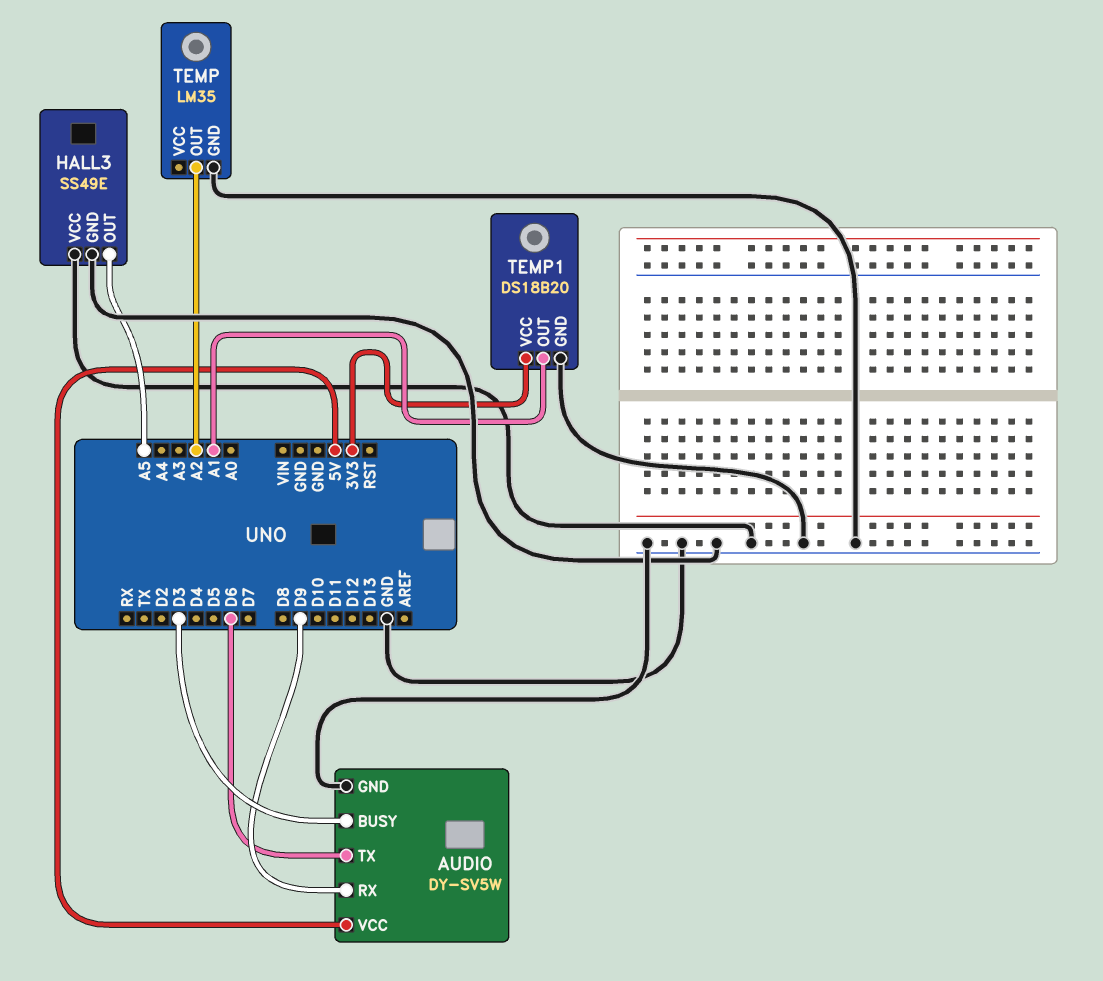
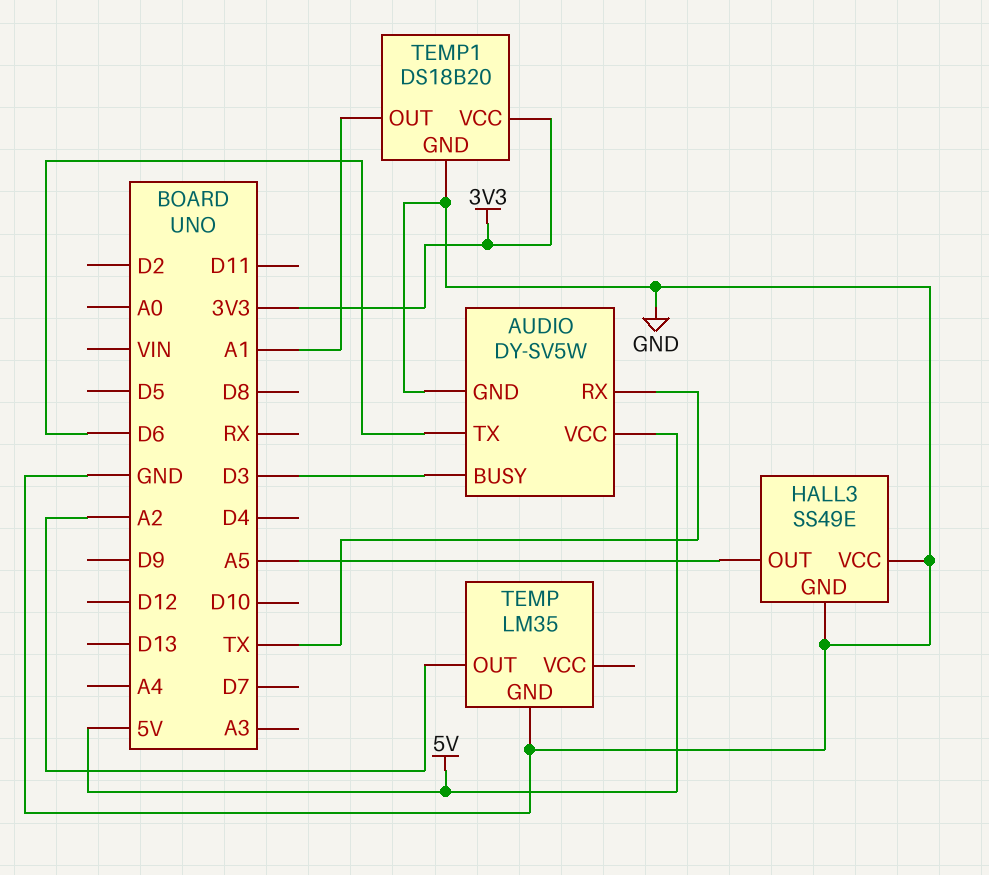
AUDIO pin RX: D9 -> TX

